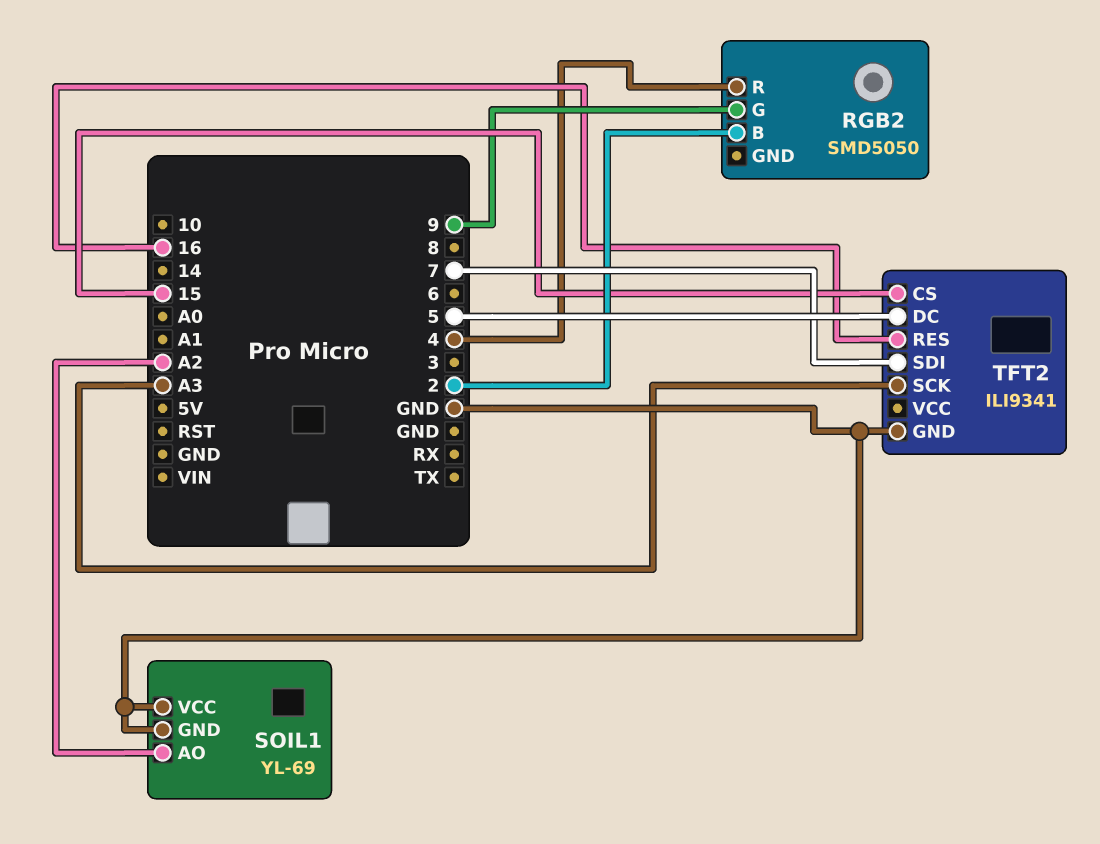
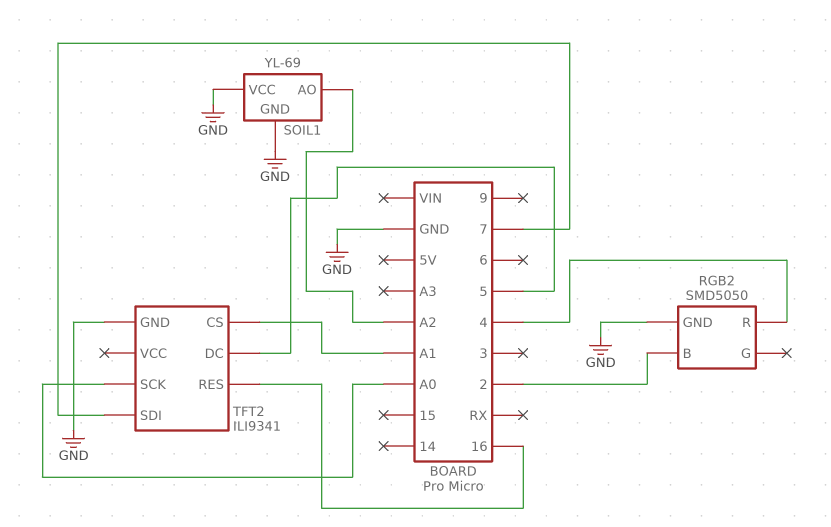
RGB2 pin G: 9 -> none
RGB2 pin GND: none -> GND
TFT2 pin CS: 15 -> A1
TFT2 pin SCK: A3 -> A0

